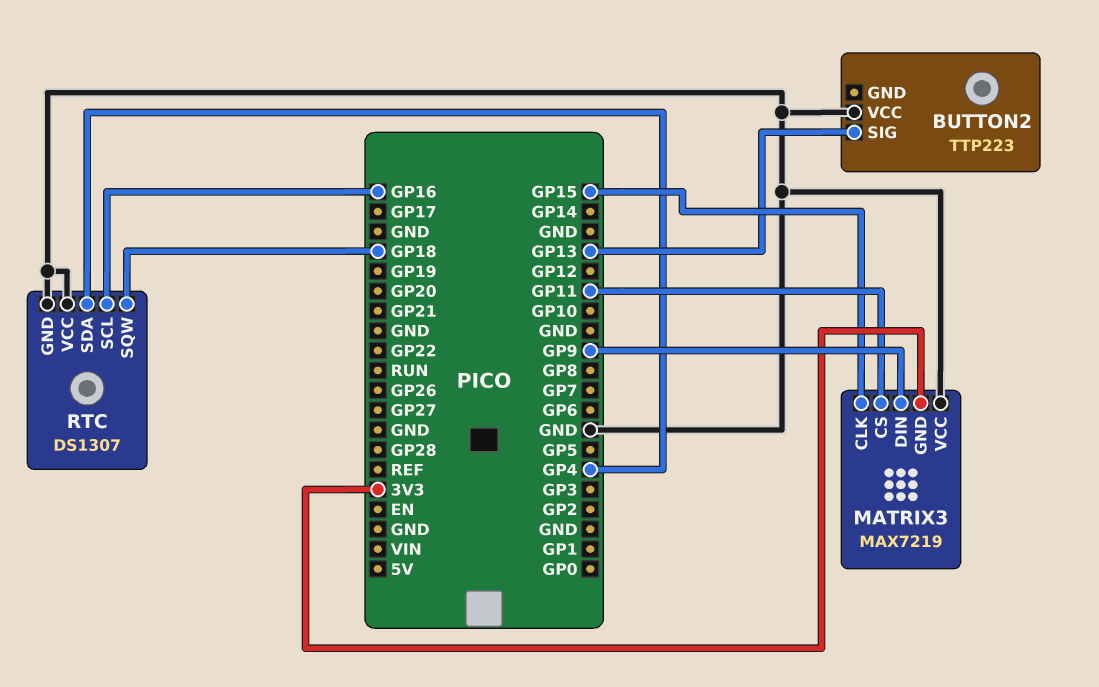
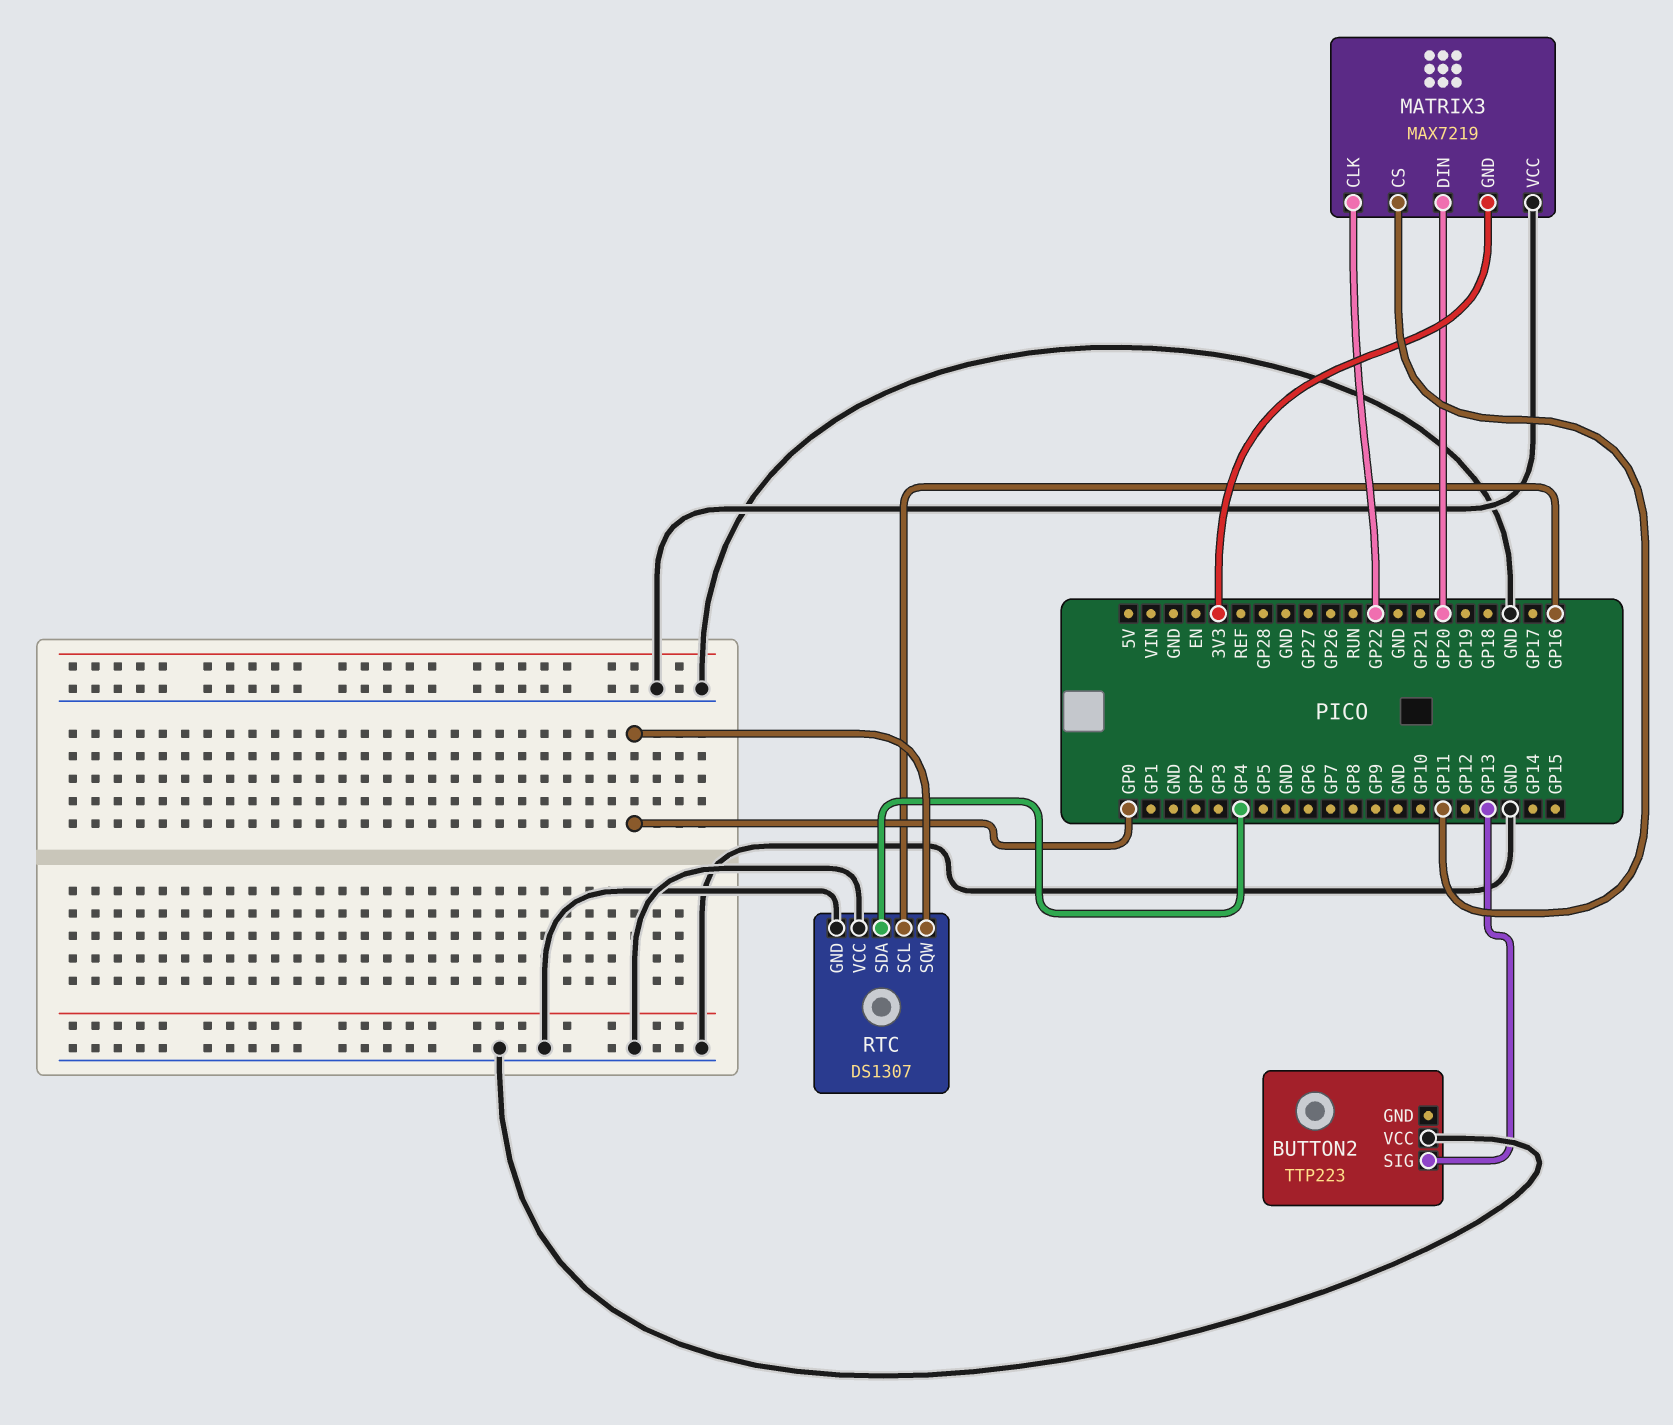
MATRIX3 pin CLK: GP15 -> GP22
MATRIX3 pin DIN: GP9 -> GP20
RTC pin SQW: GP18 -> GP0

